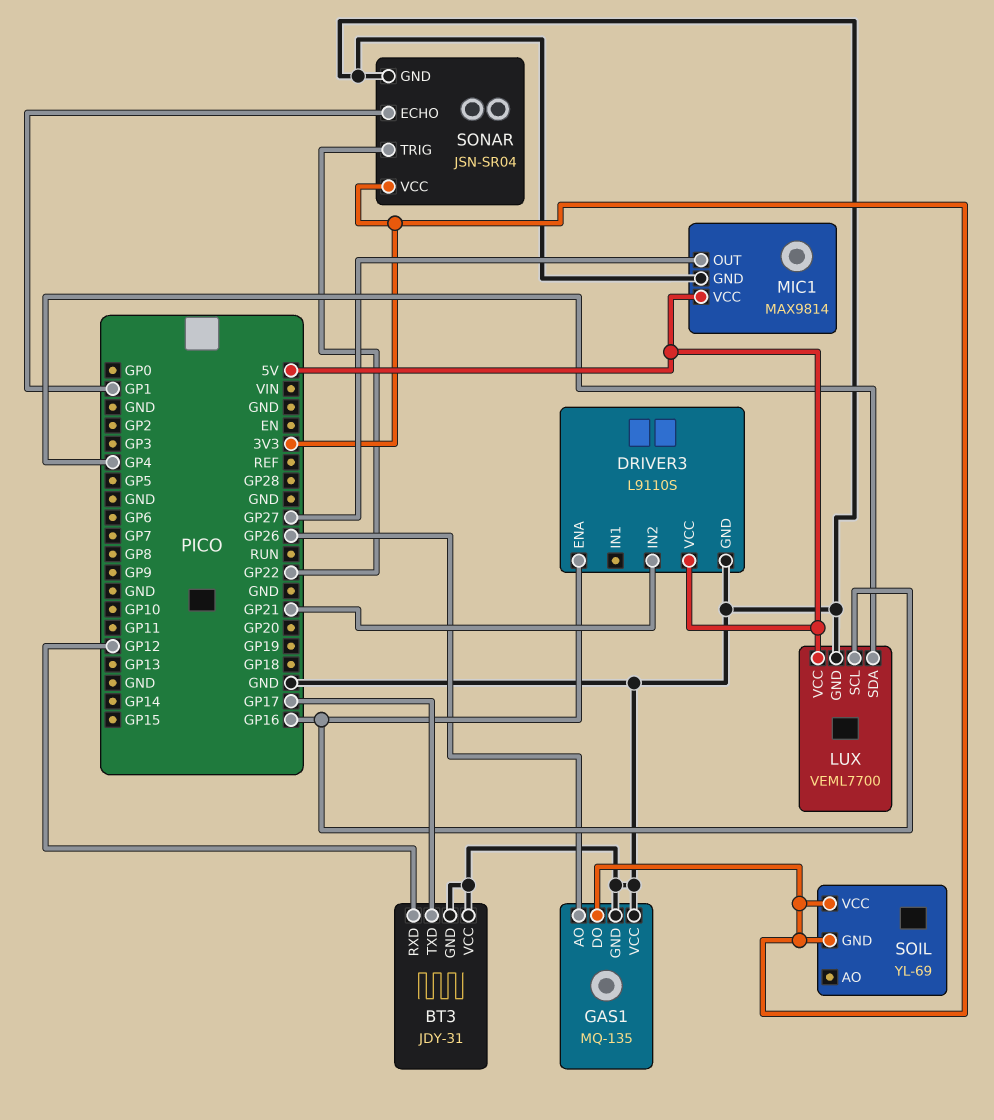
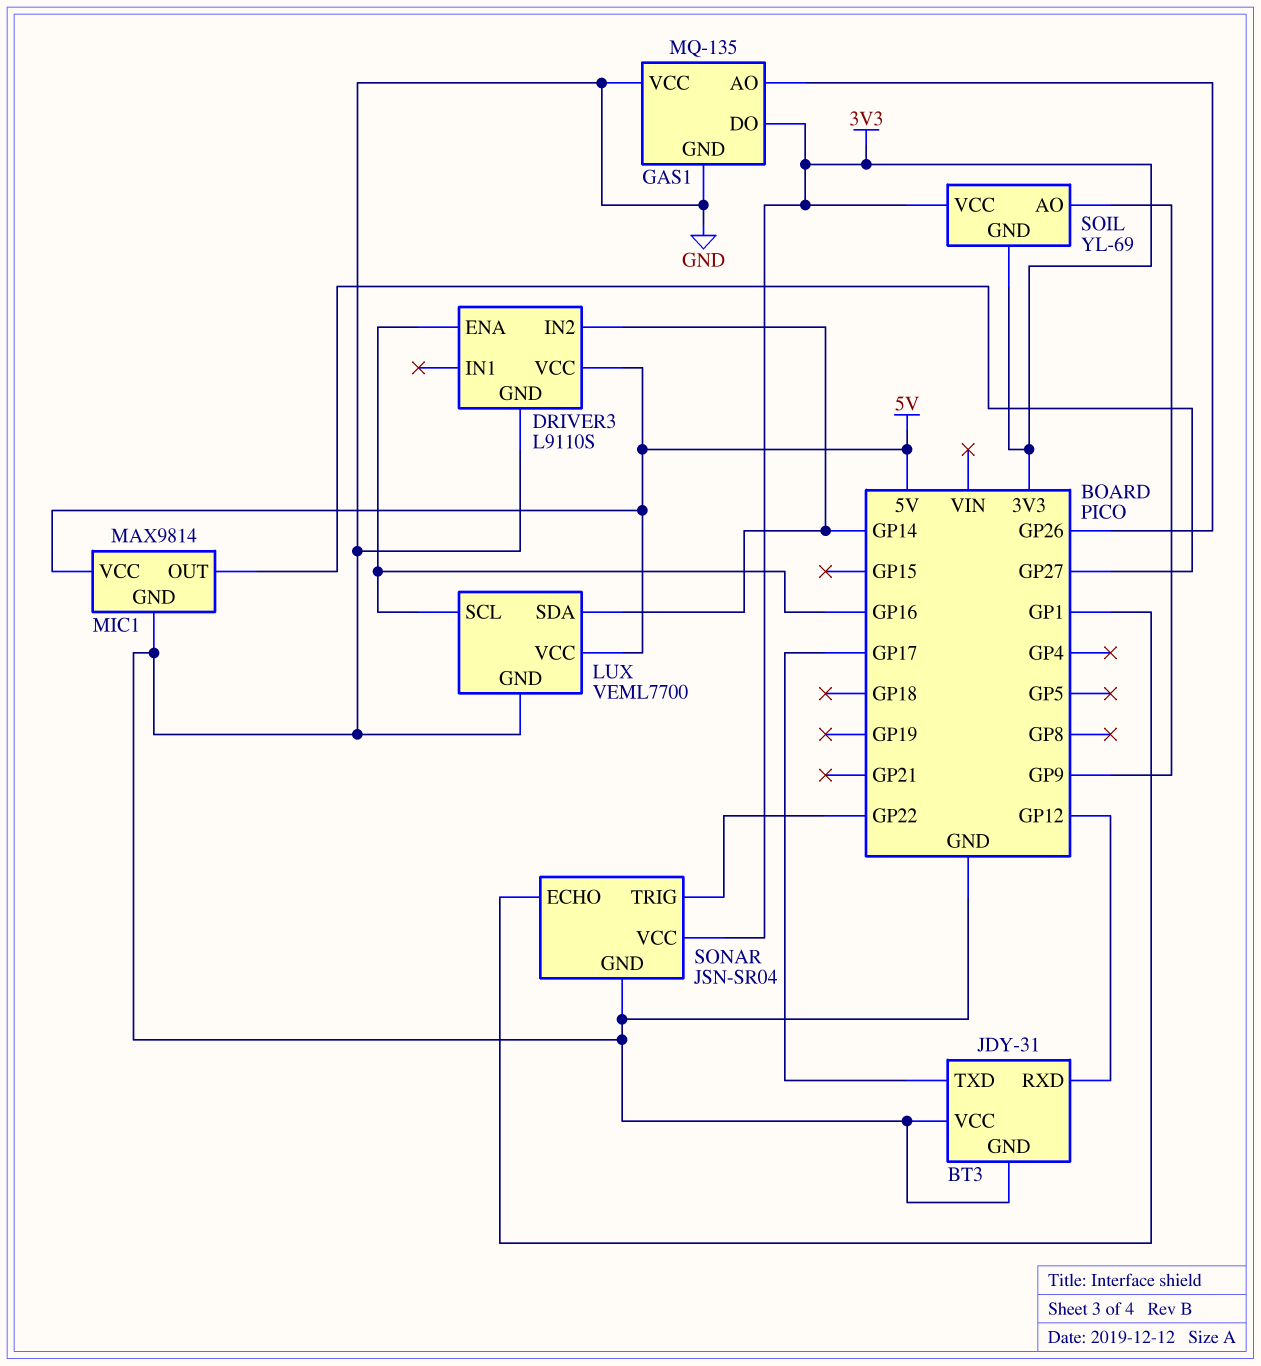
DRIVER3 pin IN2: GP21 -> GP14
LUX pin SDA: GP4 -> GP14
SOIL pin AO: none -> GP9

